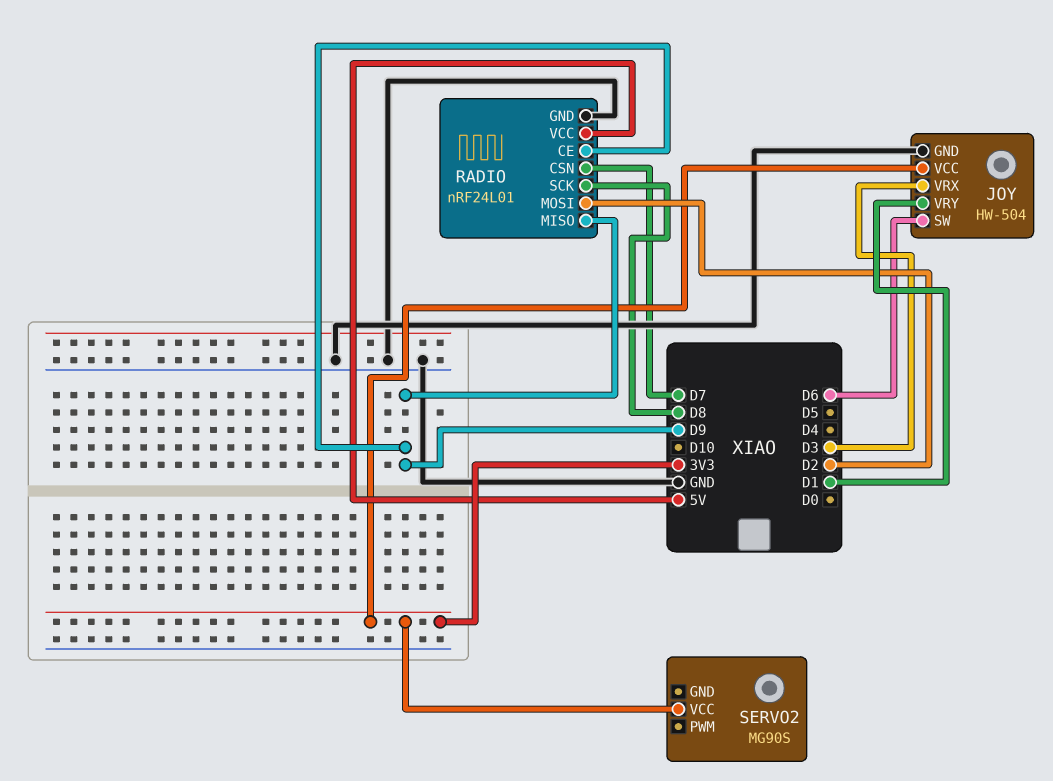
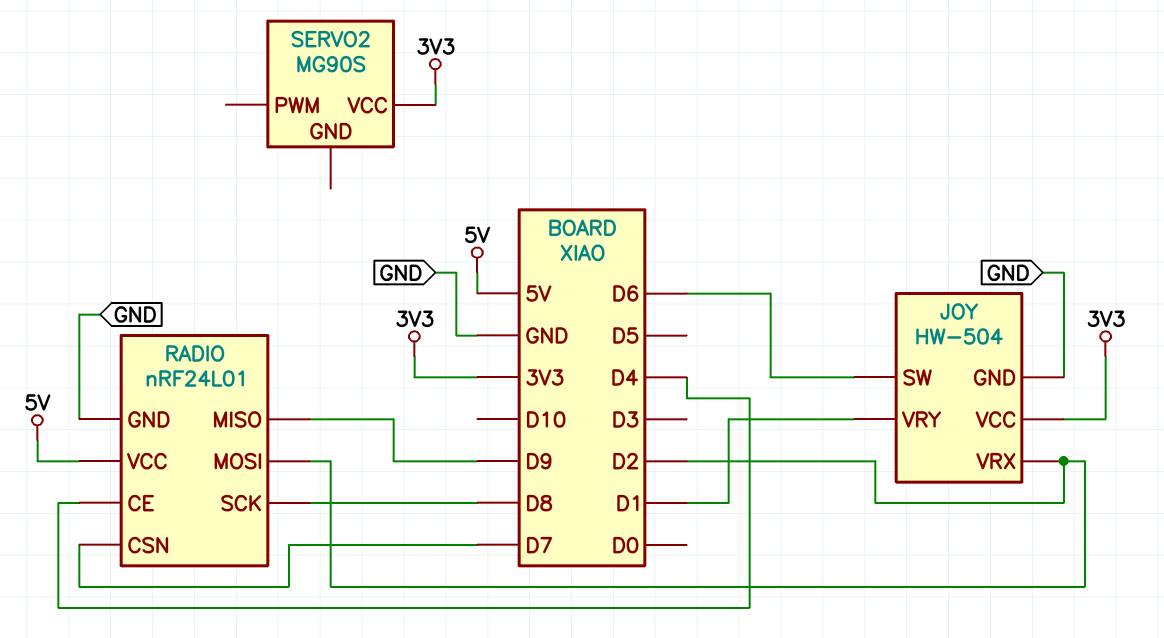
JOY pin VRX: D3 -> D2
RADIO pin CE: D9 -> D4

